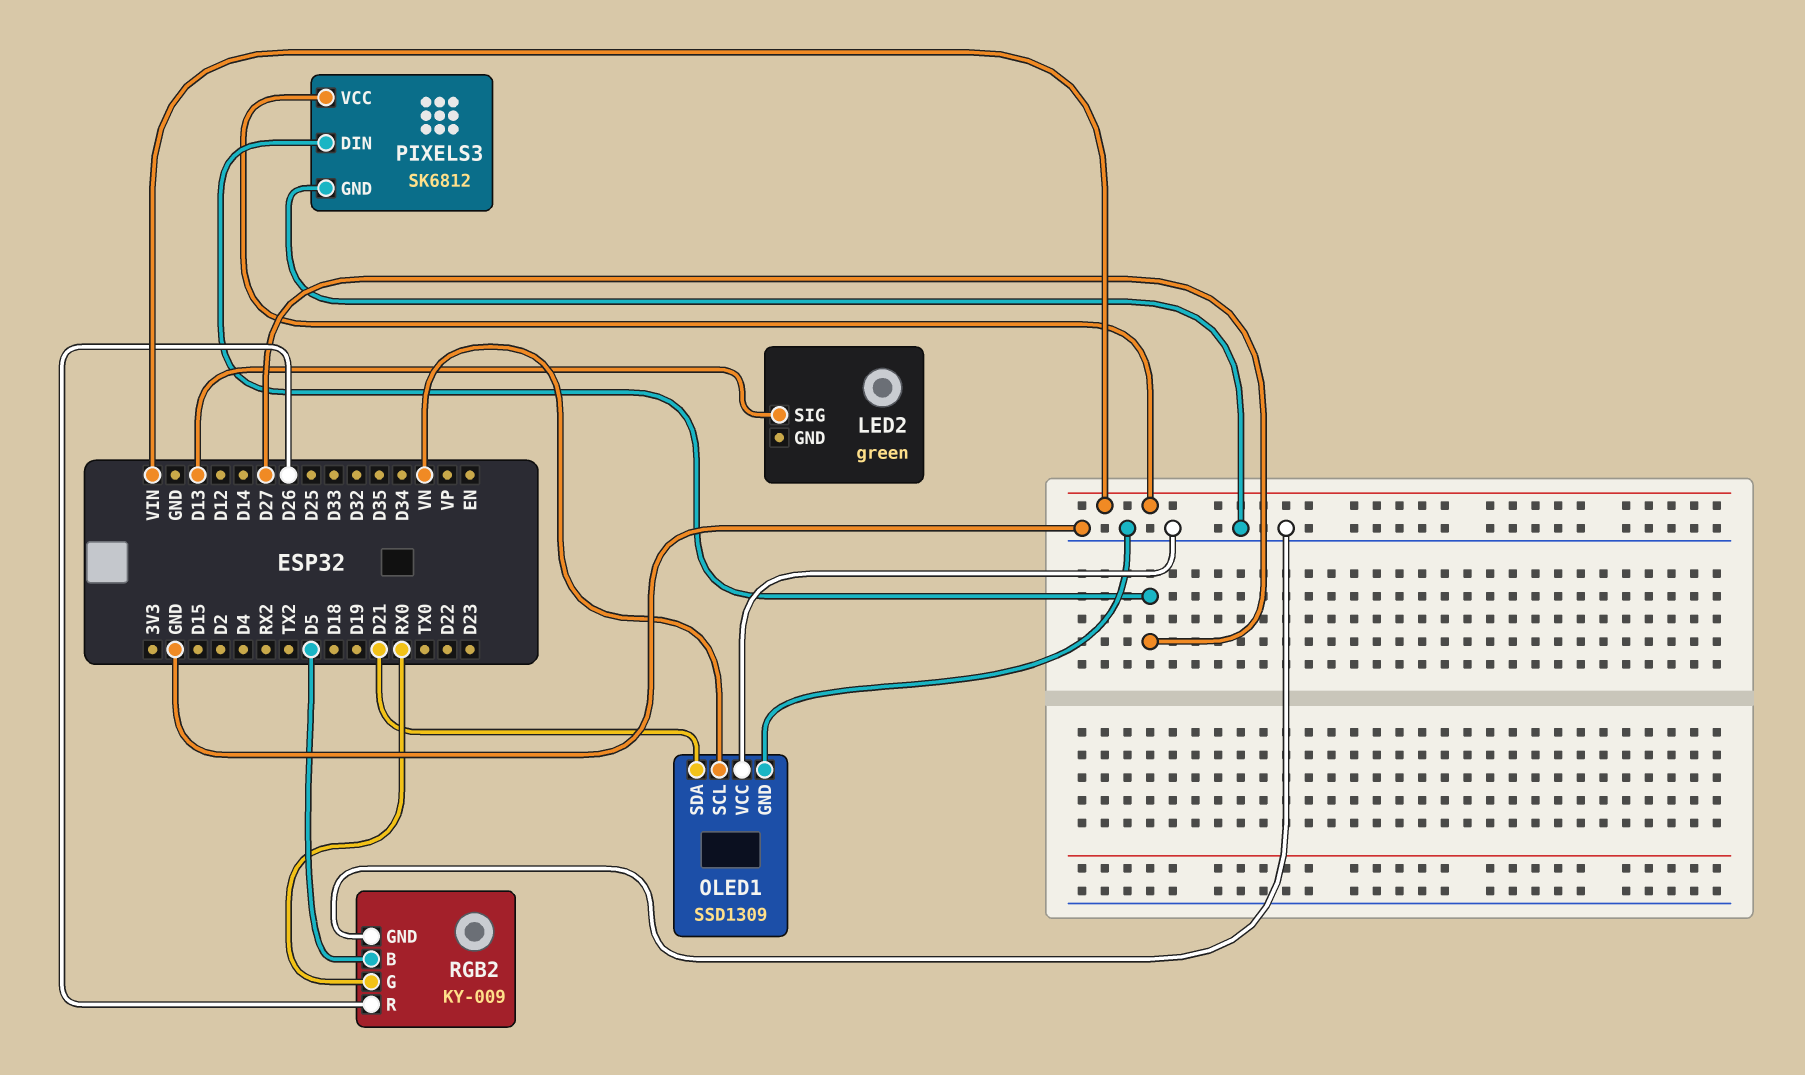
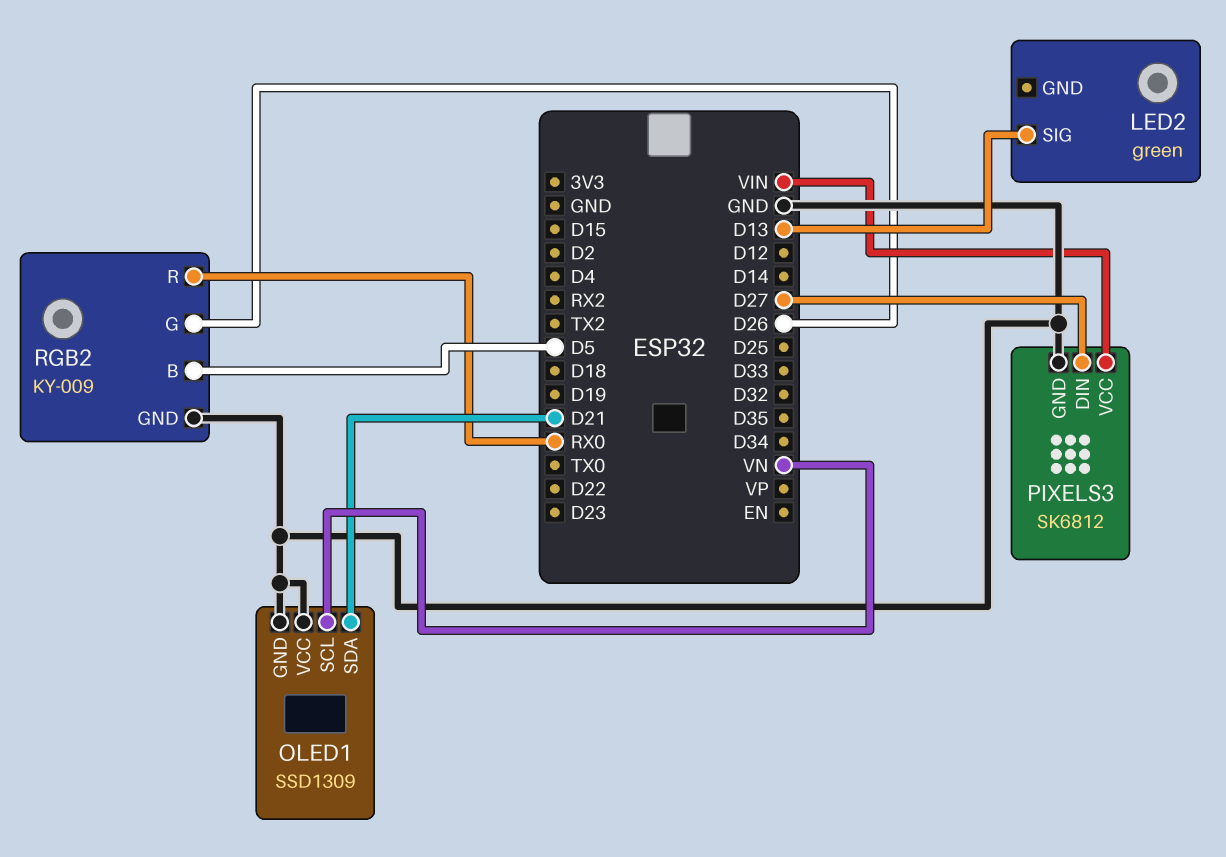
RGB2 pin G: RX0 -> D26
RGB2 pin R: D26 -> RX0

